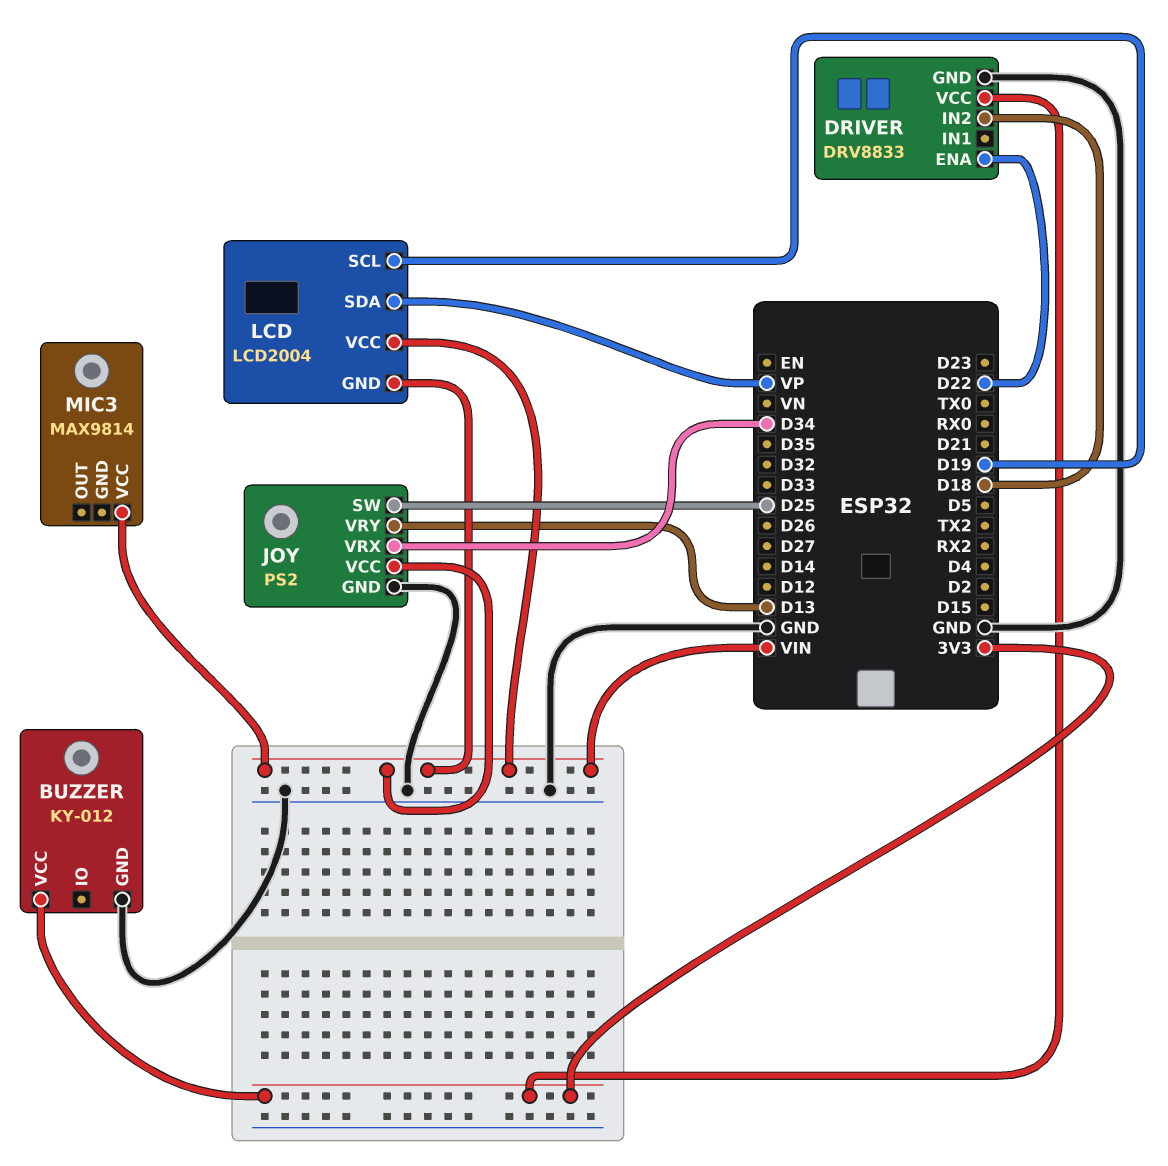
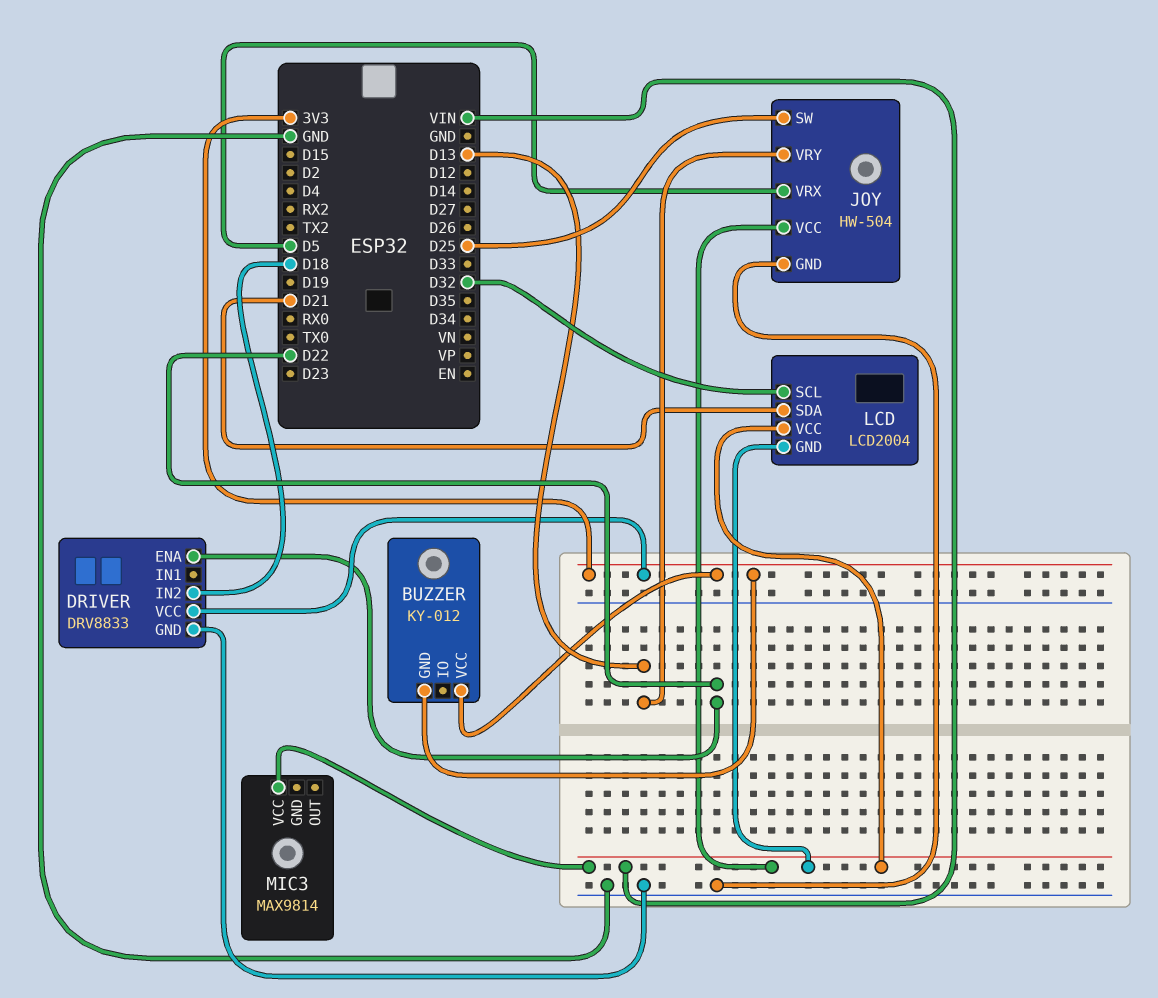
BUZZER pin GND: GND -> 3V3
JOY: PS2 -> HW-504
JOY pin VRX: D34 -> D5
LCD pin SCL: D19 -> D32
LCD pin SDA: VP -> D21

